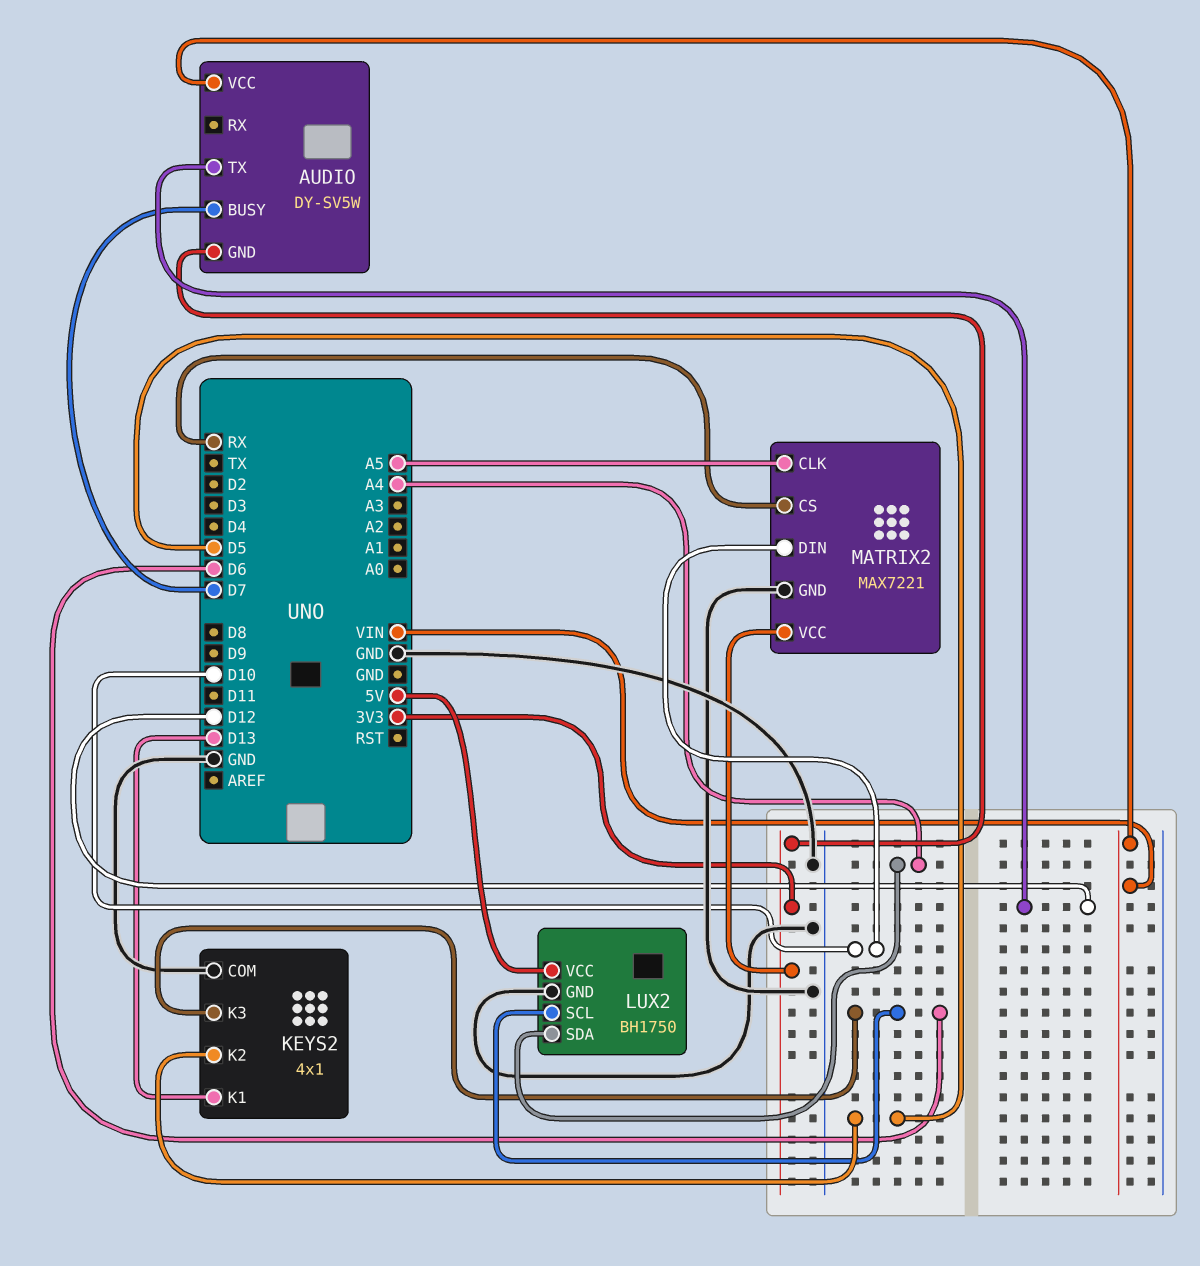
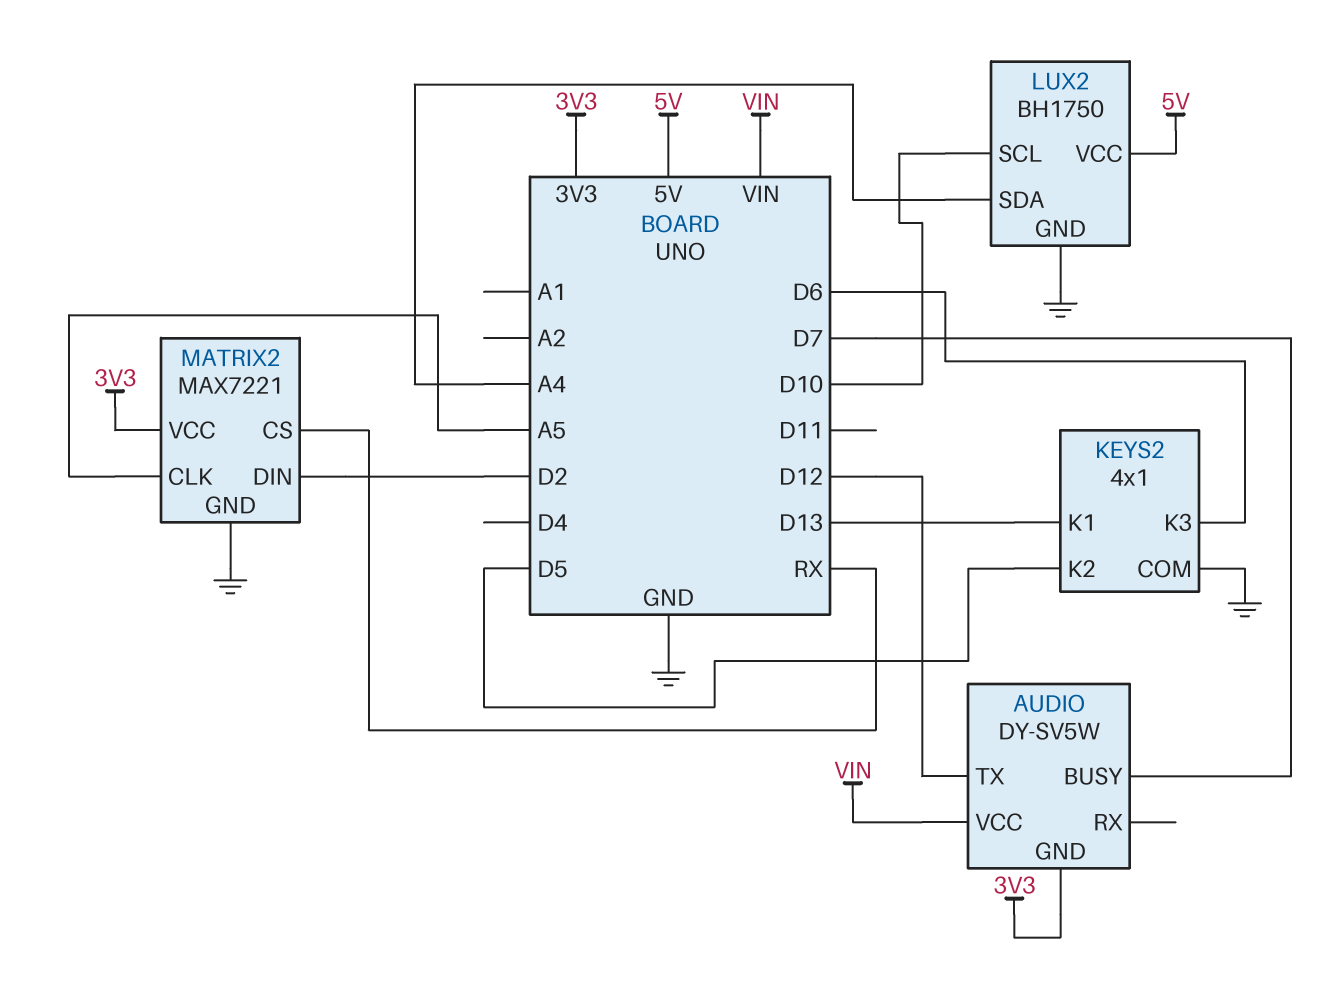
LUX2 pin SCL: D6 -> D10
MATRIX2 pin DIN: D10 -> D2

